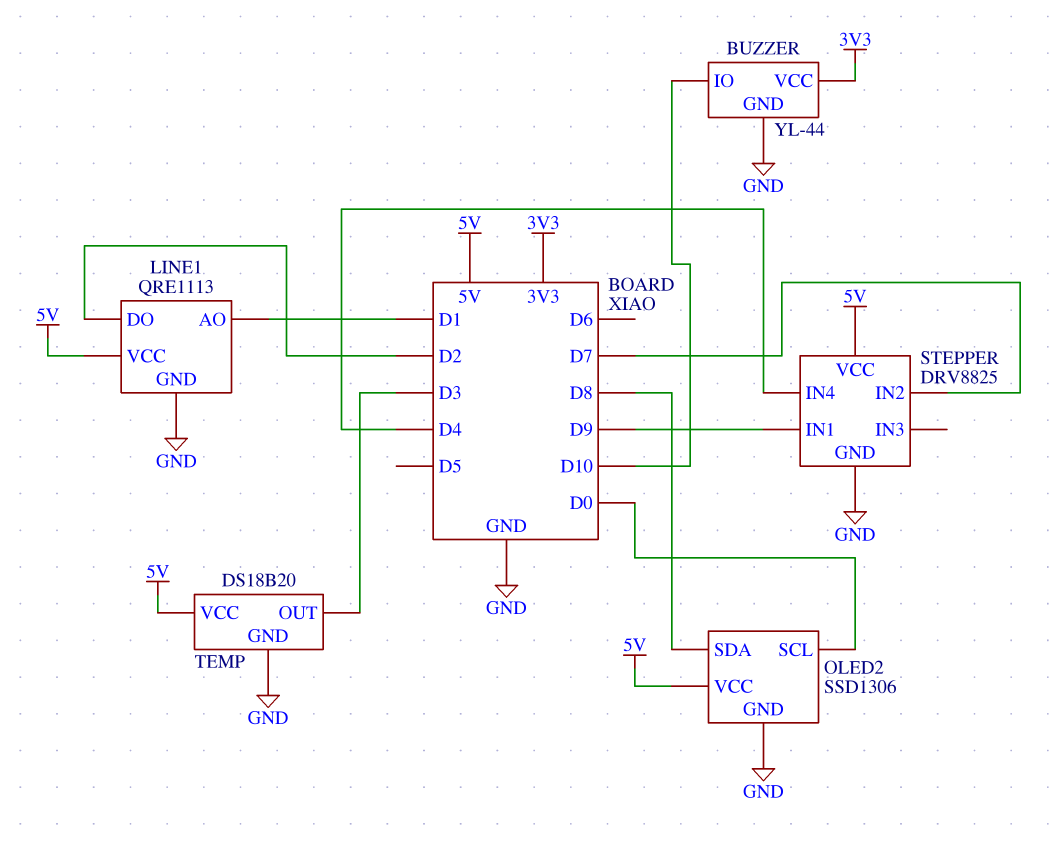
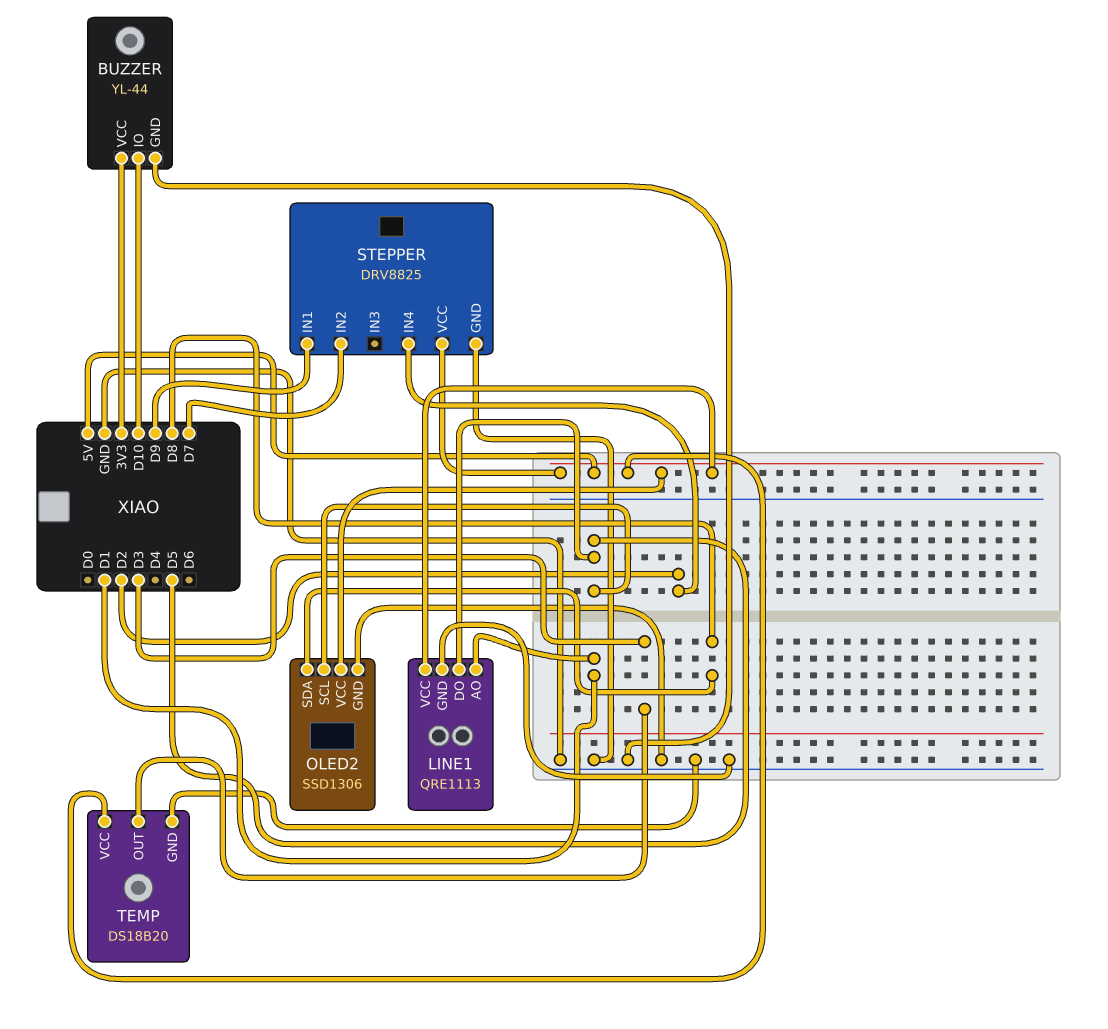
LINE1 pin DO: D2 -> D5
OLED2 pin SCL: D0 -> D5
STEPPER pin IN4: D4 -> D2

